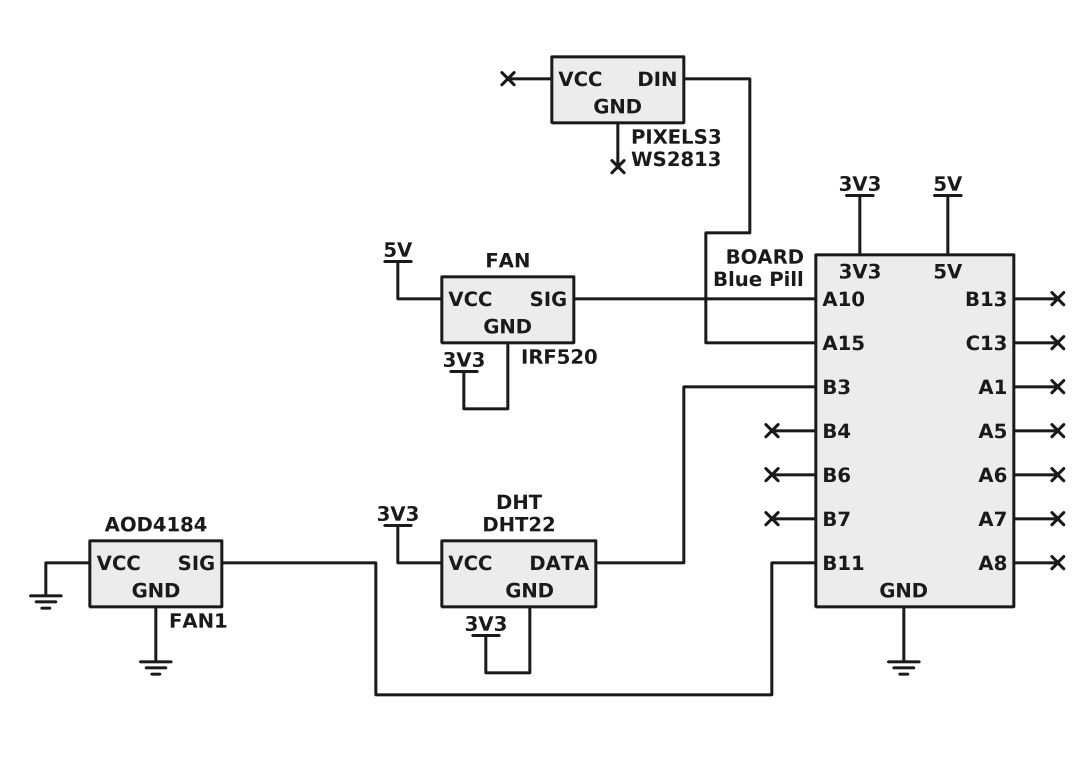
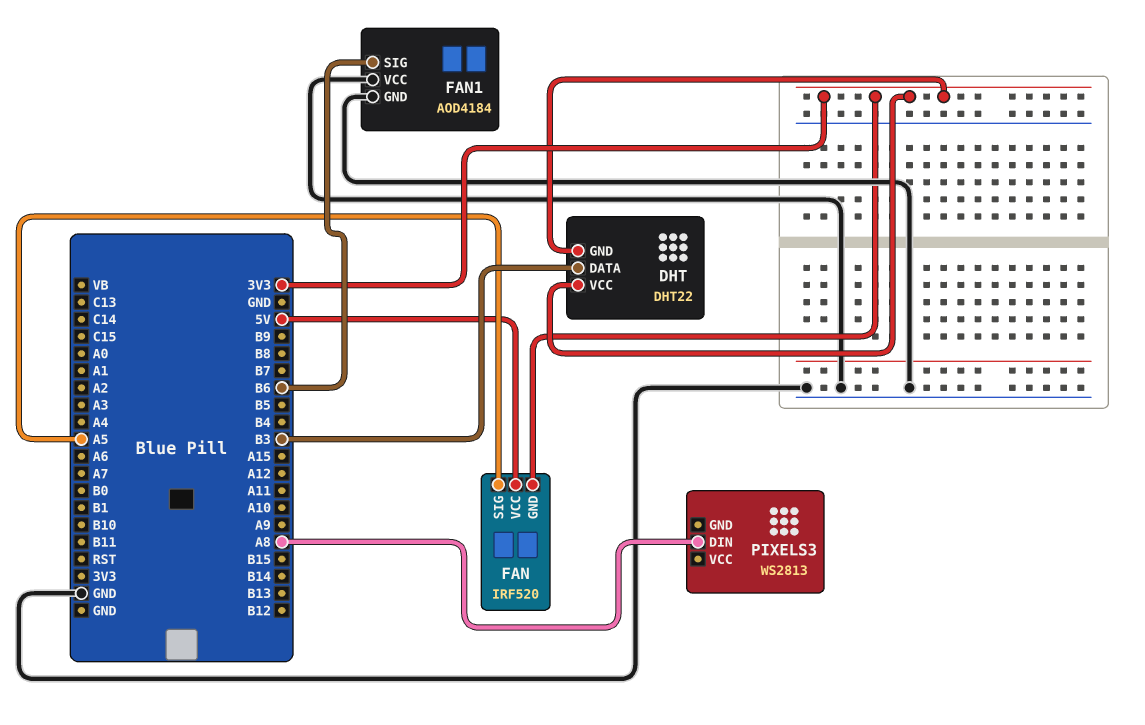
FAN pin SIG: A10 -> A5
FAN1 pin SIG: B11 -> B6
PIXELS3 pin DIN: A15 -> A8

